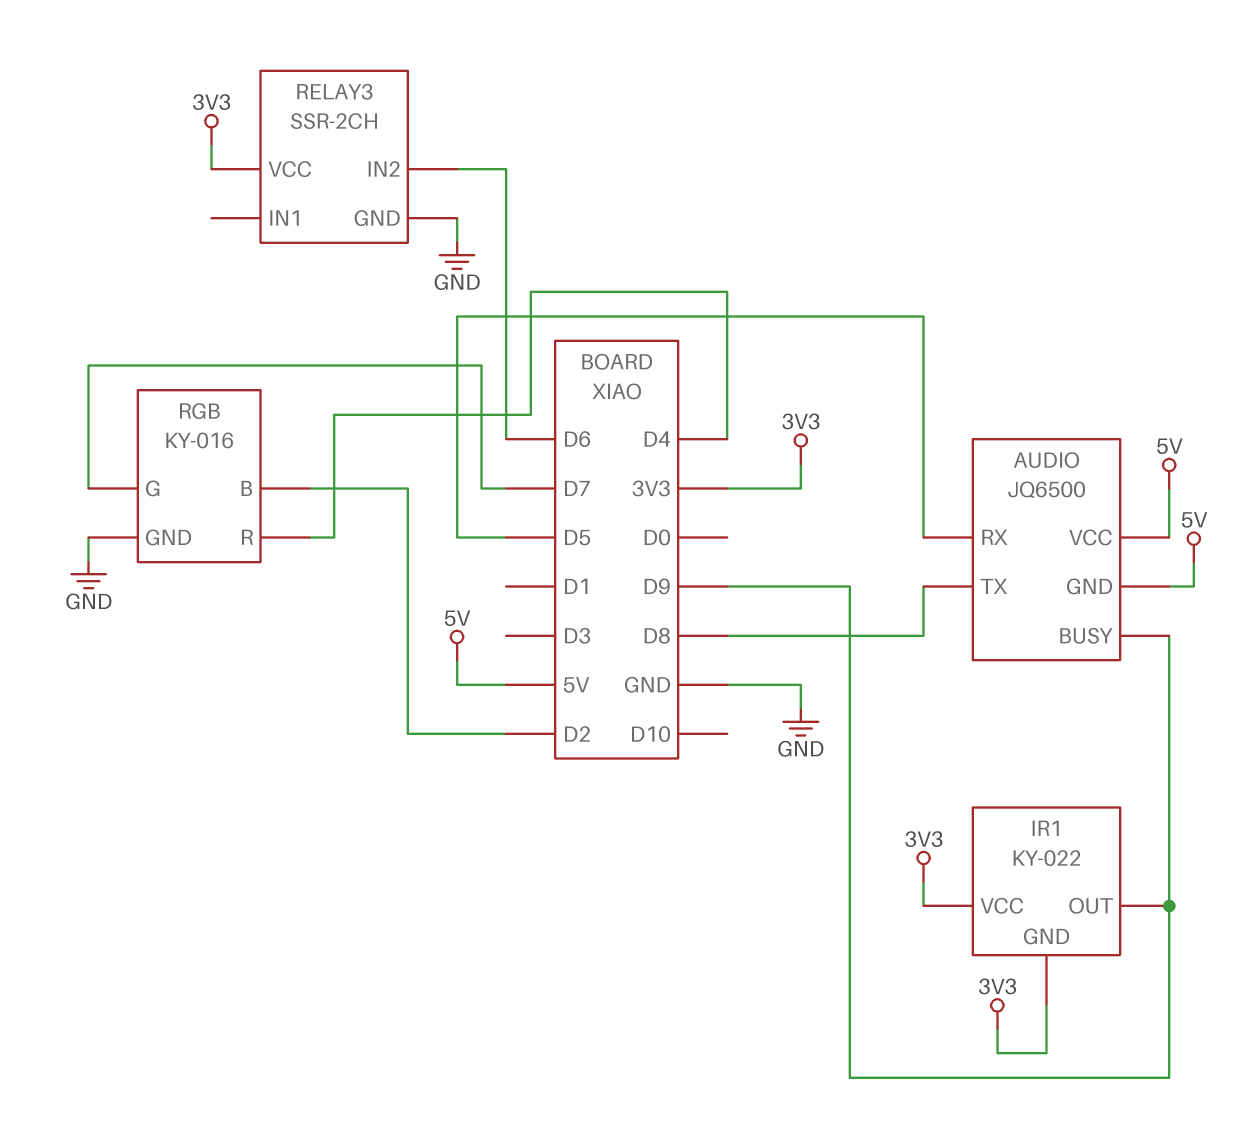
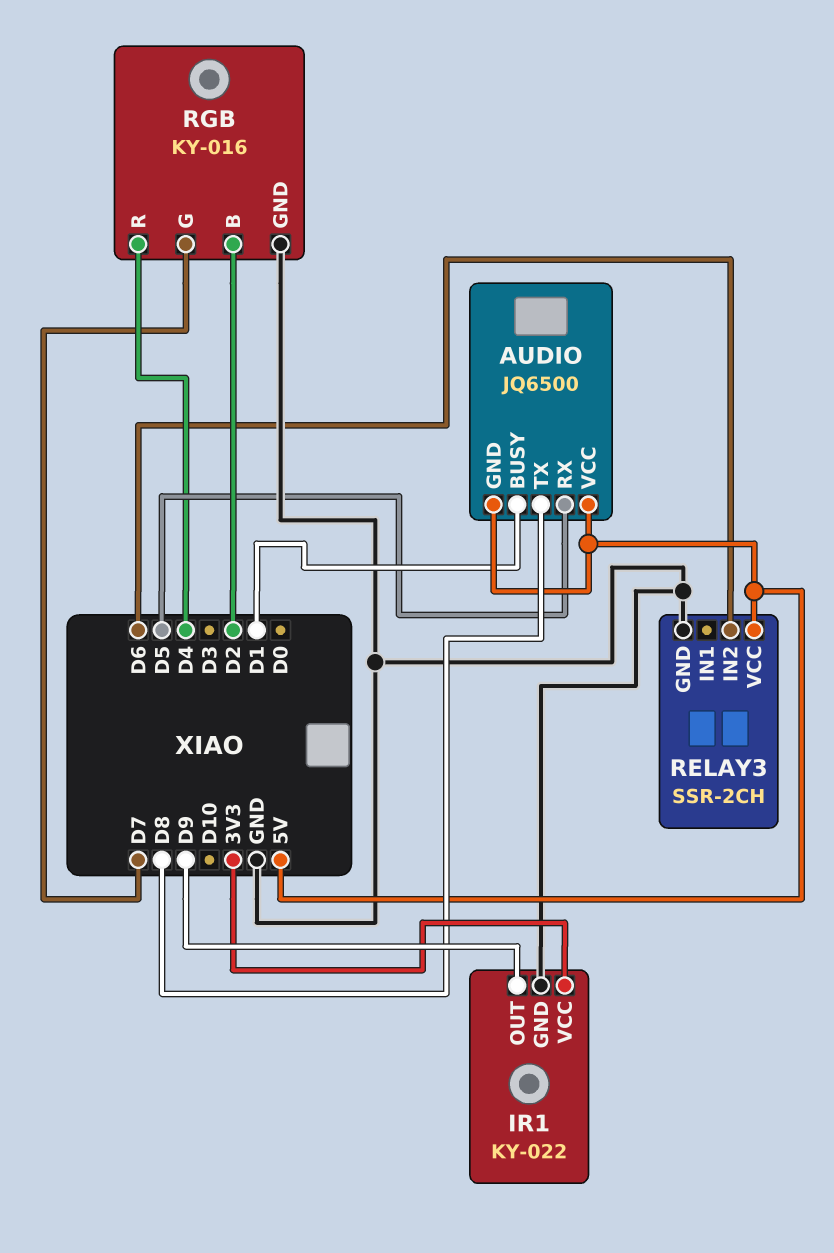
AUDIO pin BUSY: D9 -> D1
IR1 pin GND: 3V3 -> GND
RELAY3 pin VCC: 3V3 -> 5V

